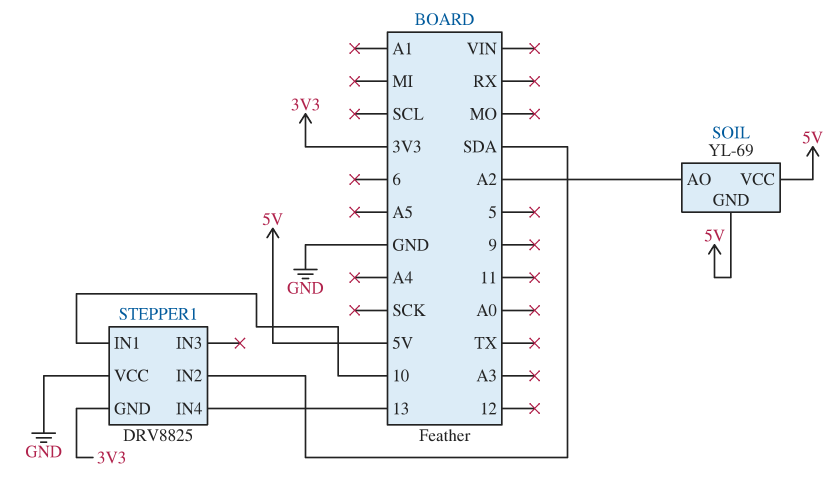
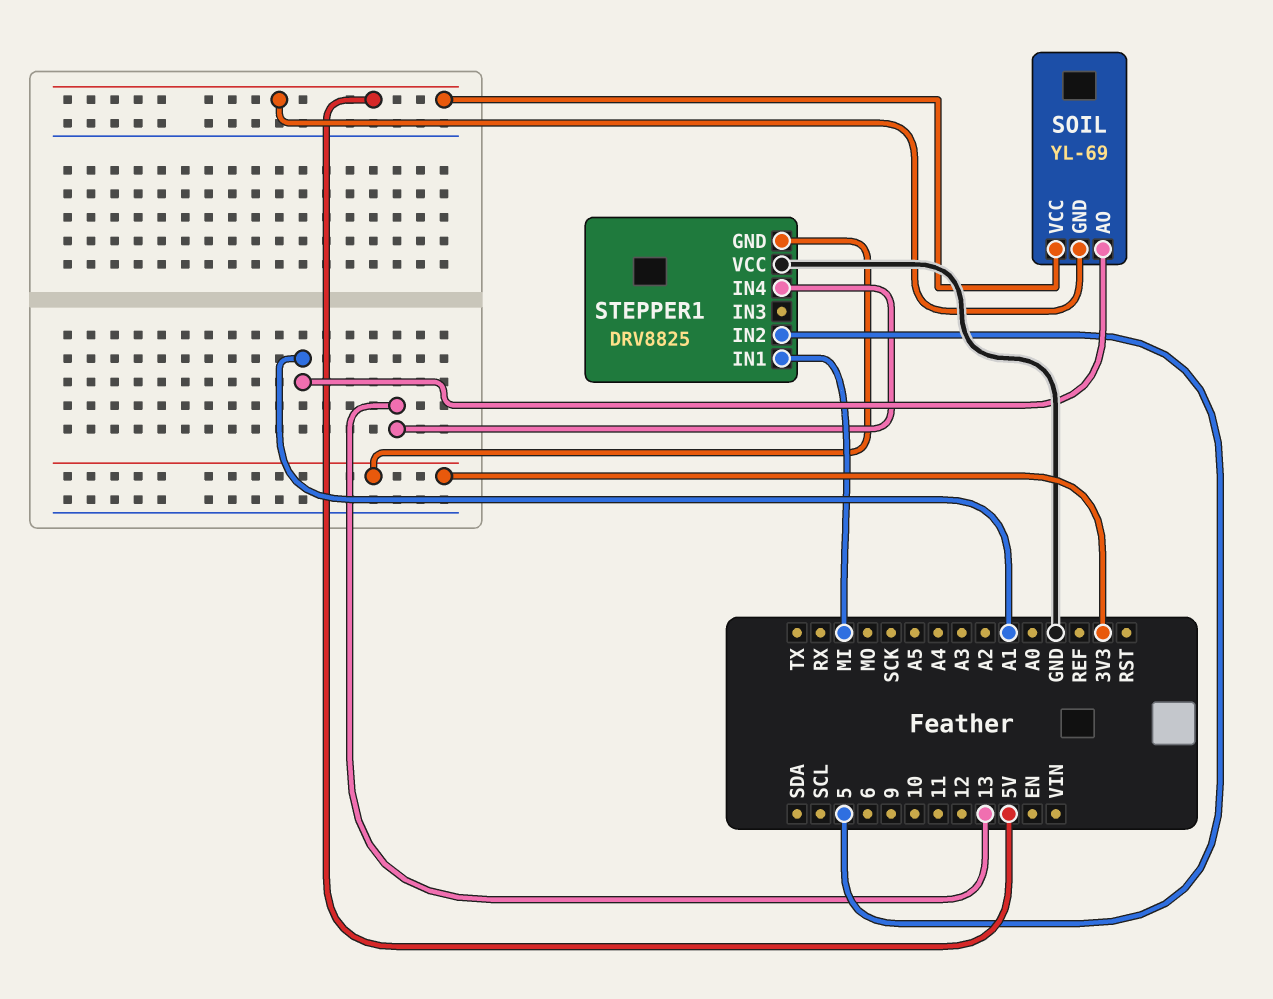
SOIL pin AO: A2 -> A1
STEPPER1 pin IN1: 10 -> MI
STEPPER1 pin IN2: SDA -> 5

